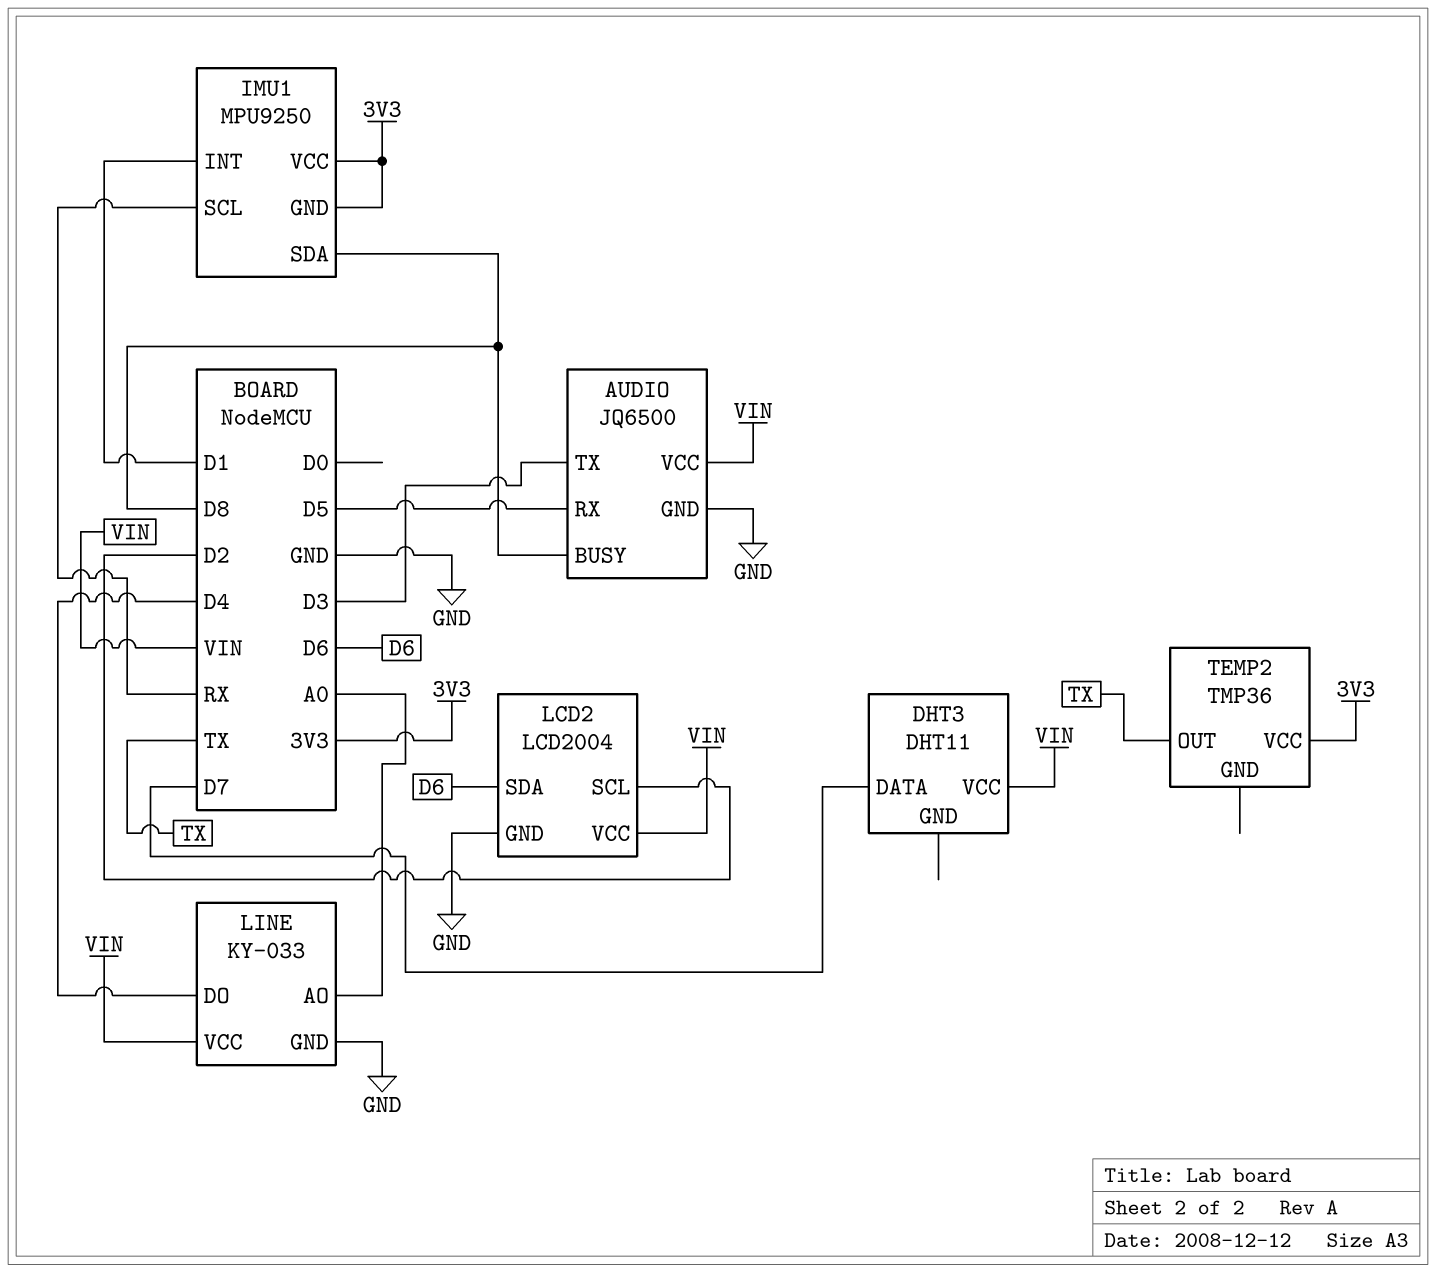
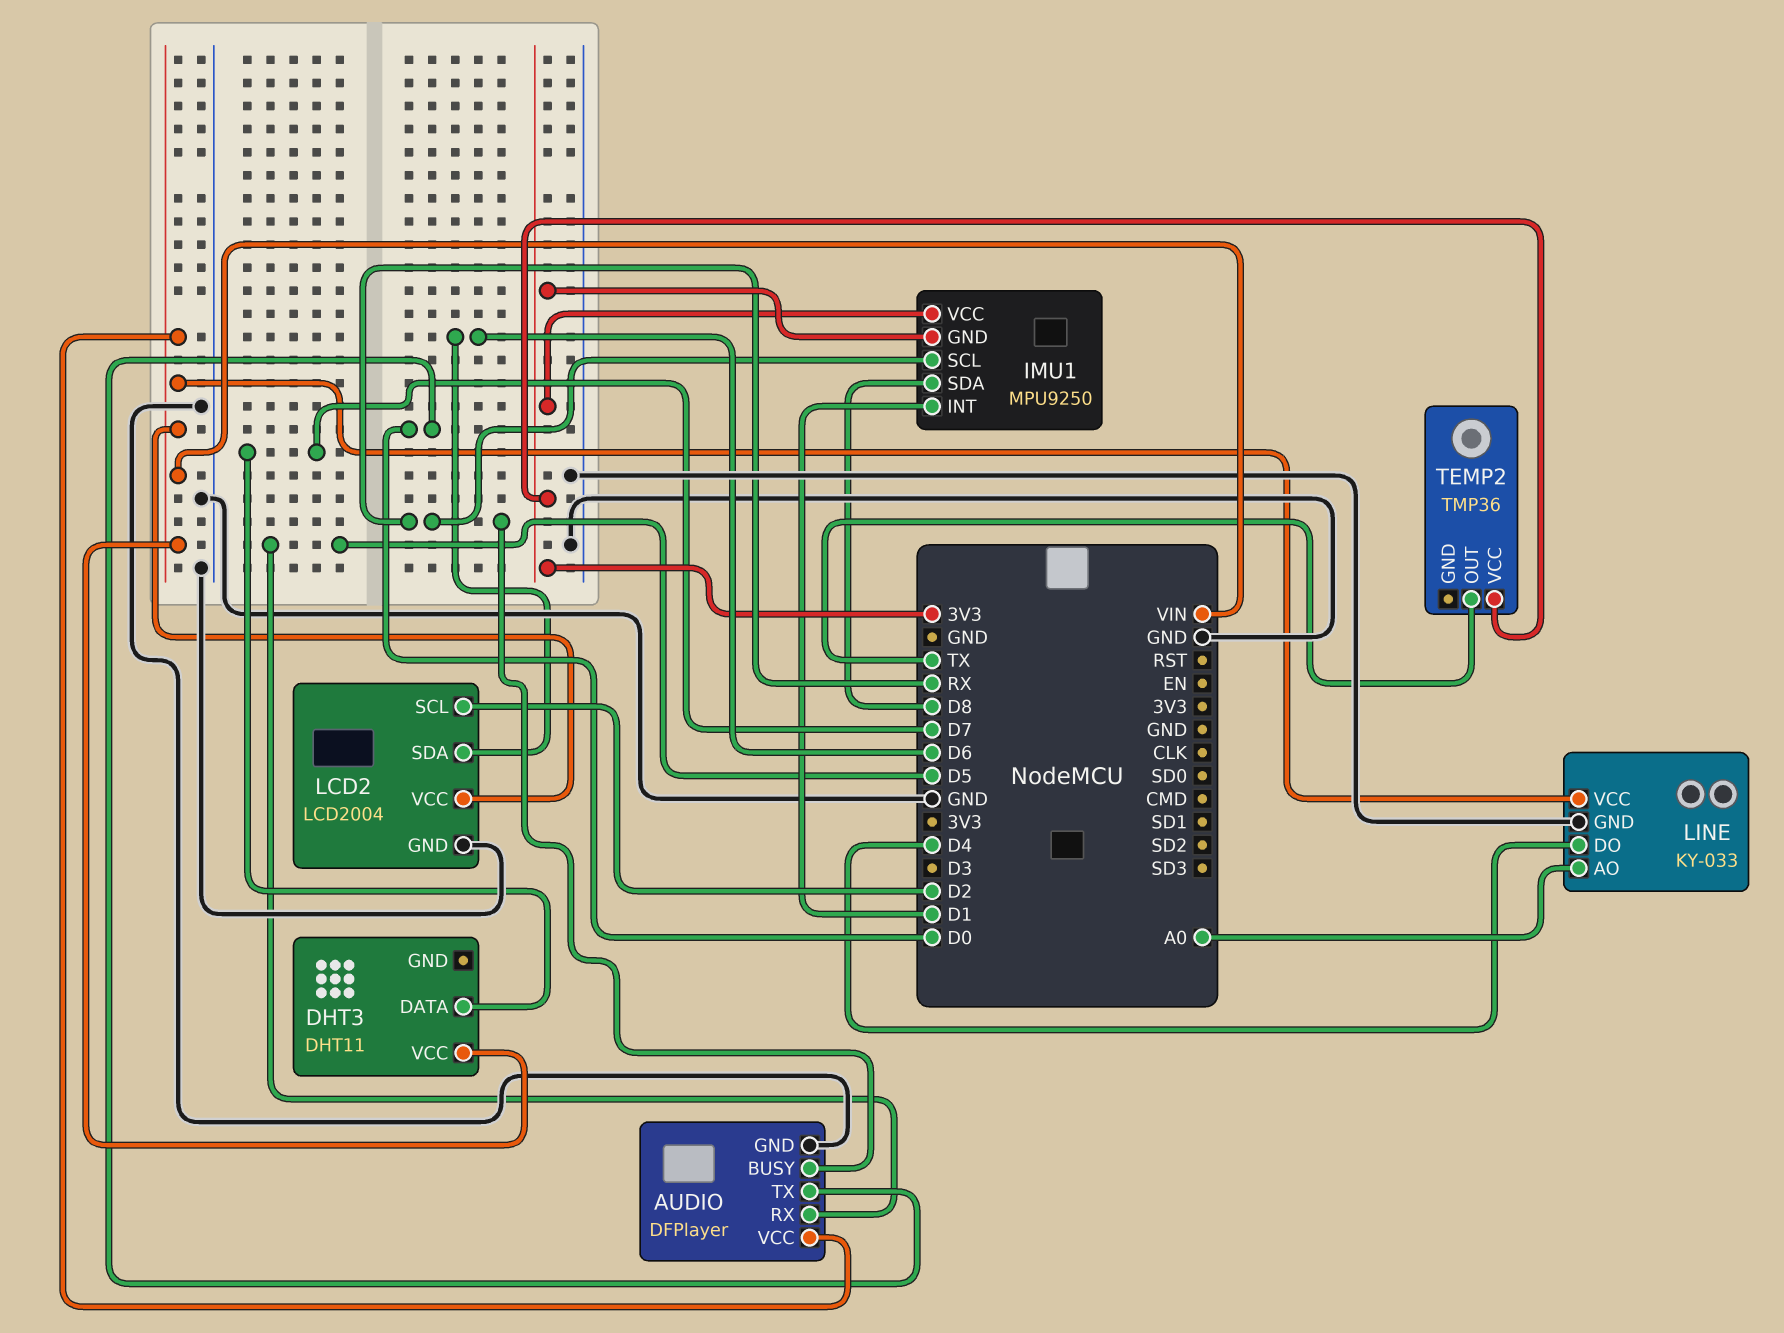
AUDIO: JQ6500 -> DFPlayer
AUDIO pin BUSY: D8 -> RX
AUDIO pin TX: D3 -> D0

